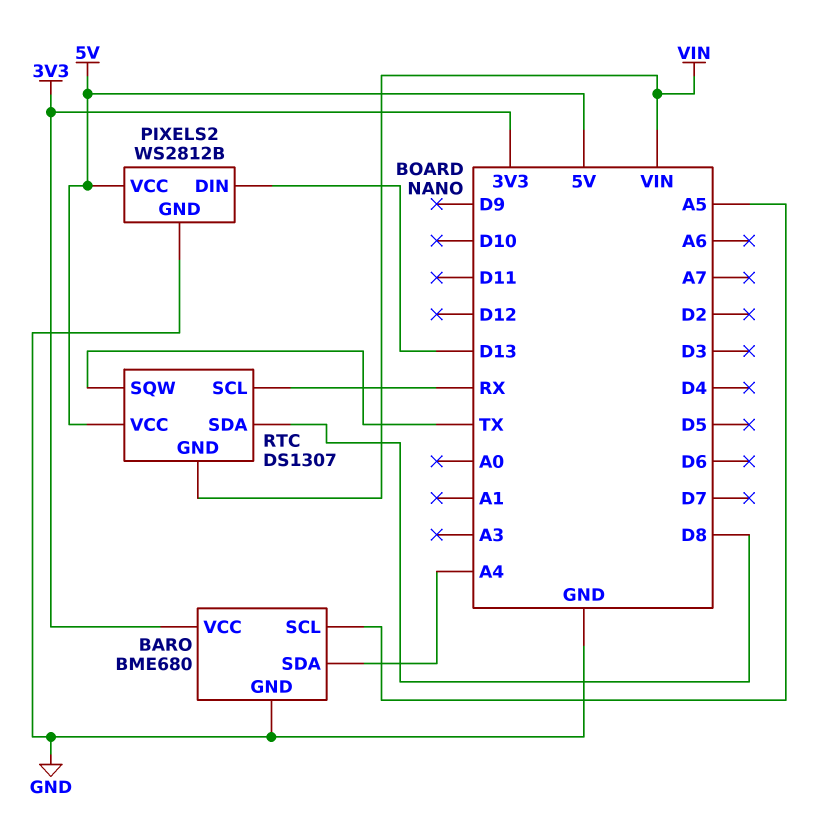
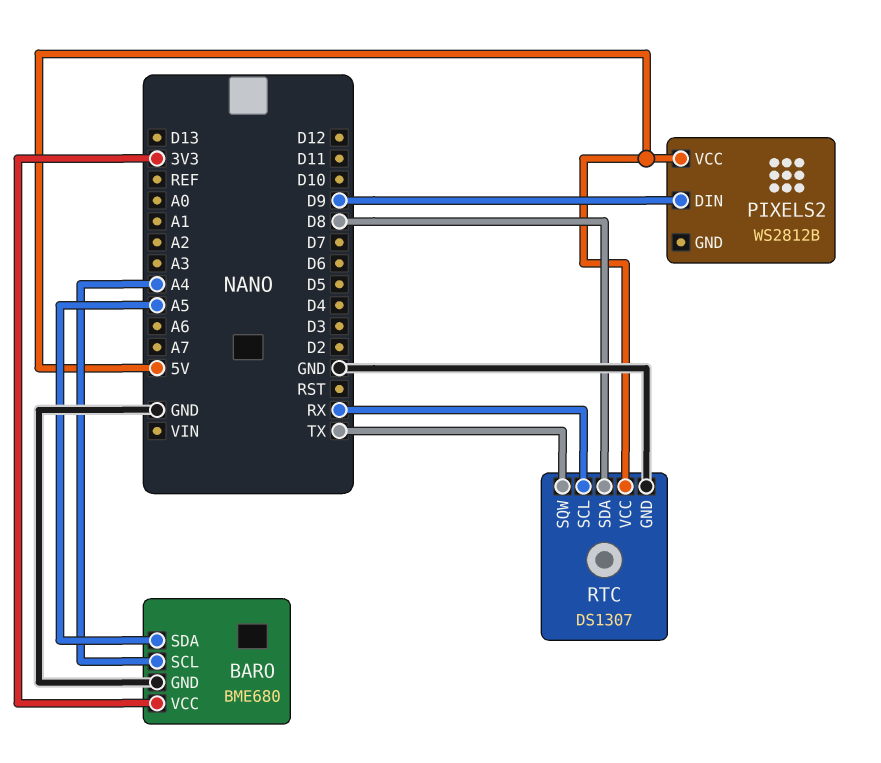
BARO pin SCL: A5 -> A4
BARO pin SDA: A4 -> A5
PIXELS2 pin DIN: D13 -> D9
PIXELS2 pin GND: GND -> none
RTC pin GND: VIN -> GND

